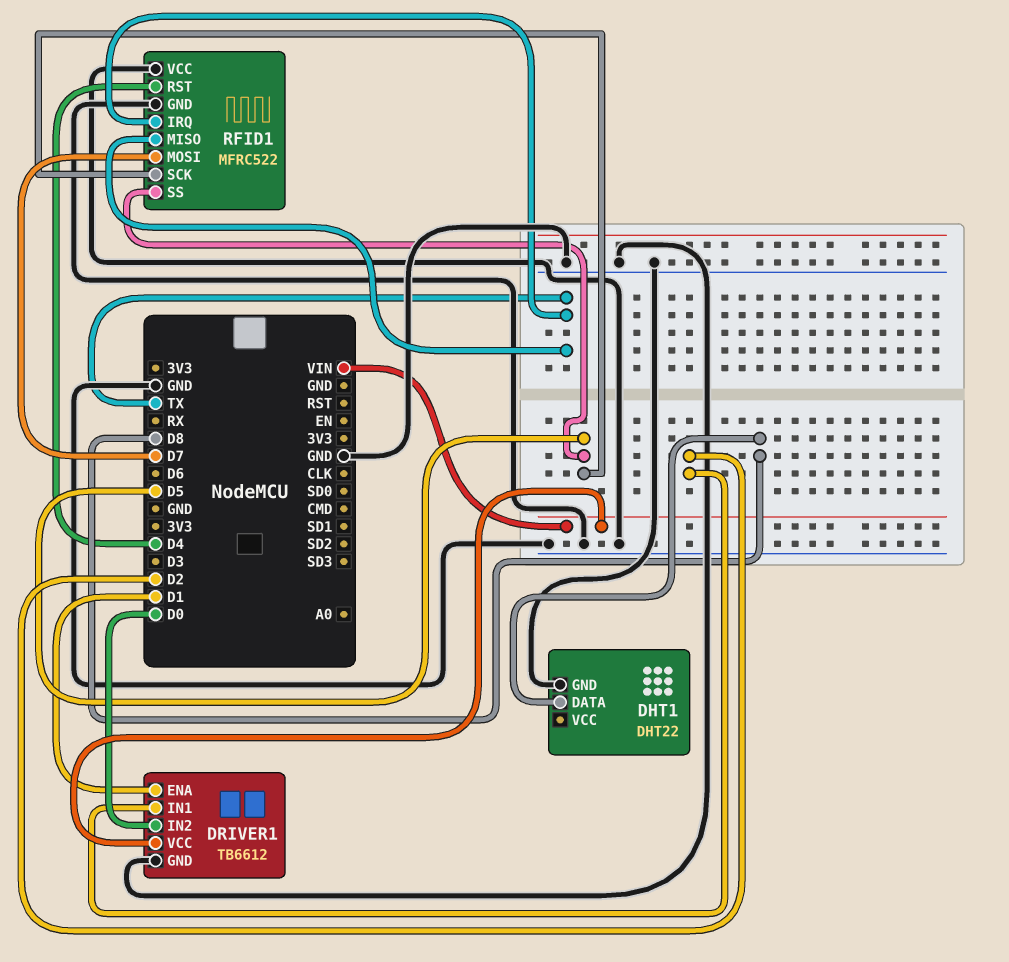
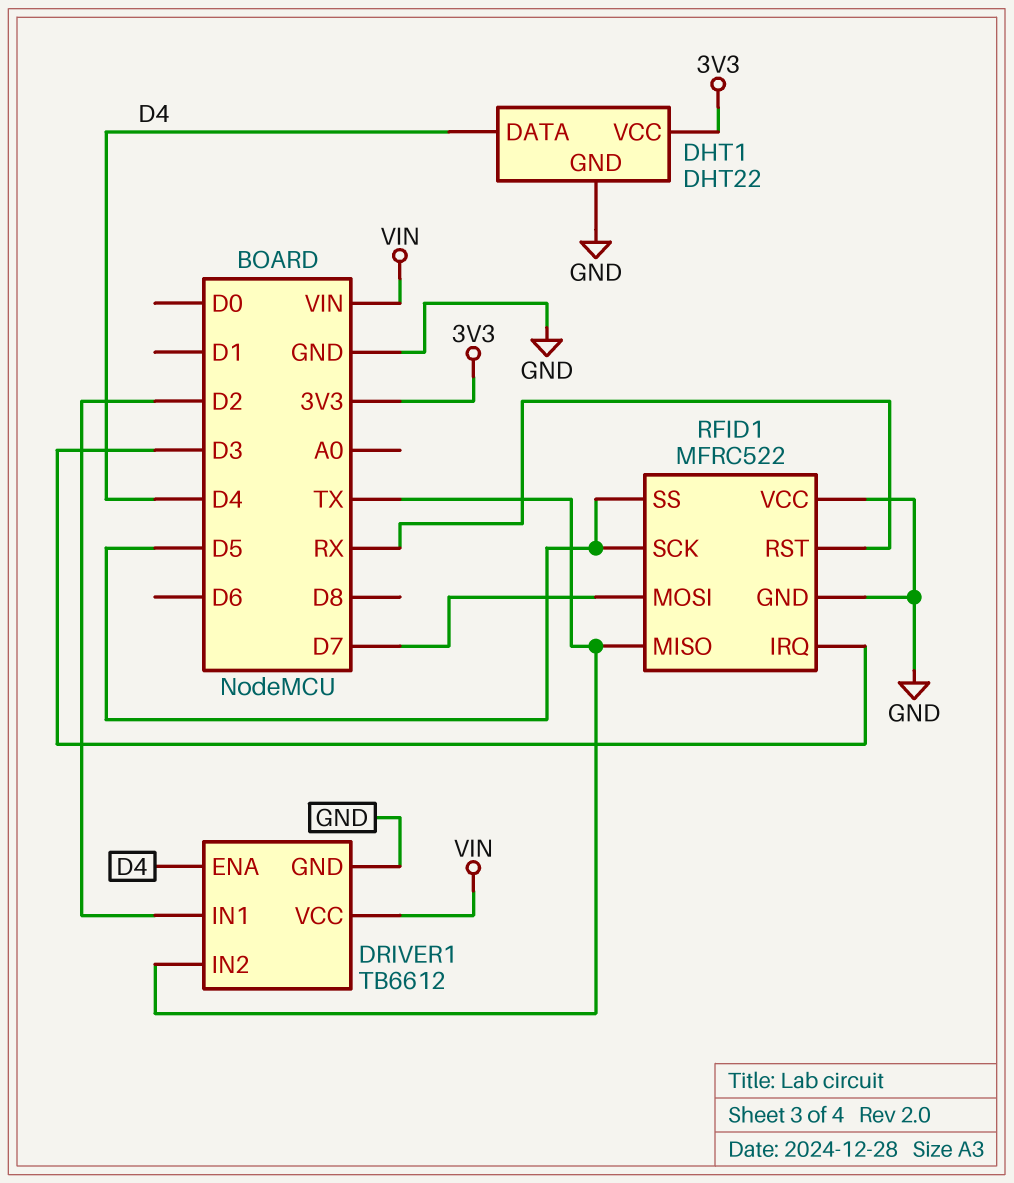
DHT1 pin DATA: D8 -> D4
DHT1 pin VCC: none -> 3V3
DRIVER1 pin ENA: D1 -> D4
DRIVER1 pin IN2: D0 -> TX
RFID1 pin IRQ: TX -> D3
RFID1 pin RST: D4 -> RX

